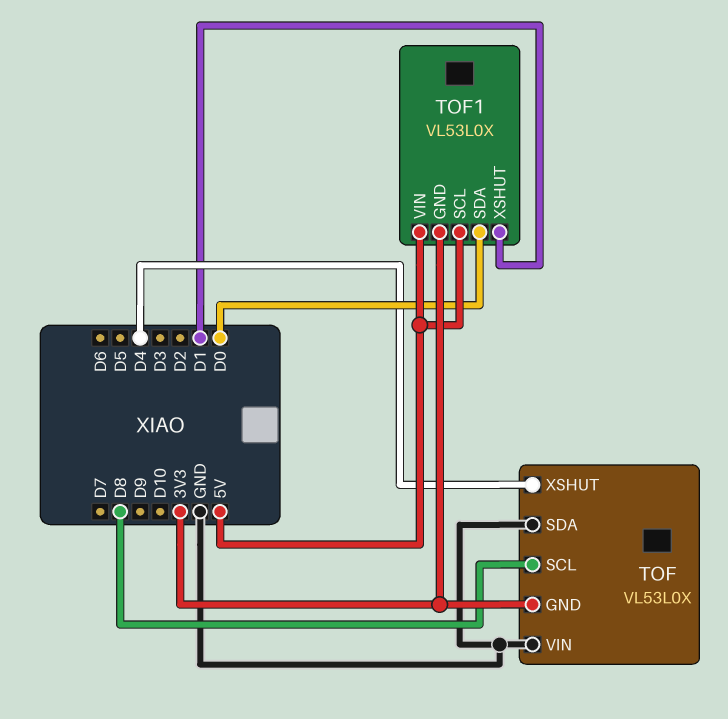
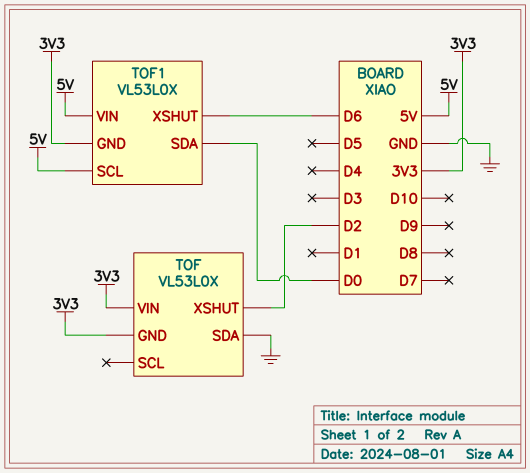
TOF pin SCL: D8 -> none
TOF pin VIN: GND -> 3V3
TOF pin XSHUT: D4 -> D2
TOF1 pin XSHUT: D1 -> D6

